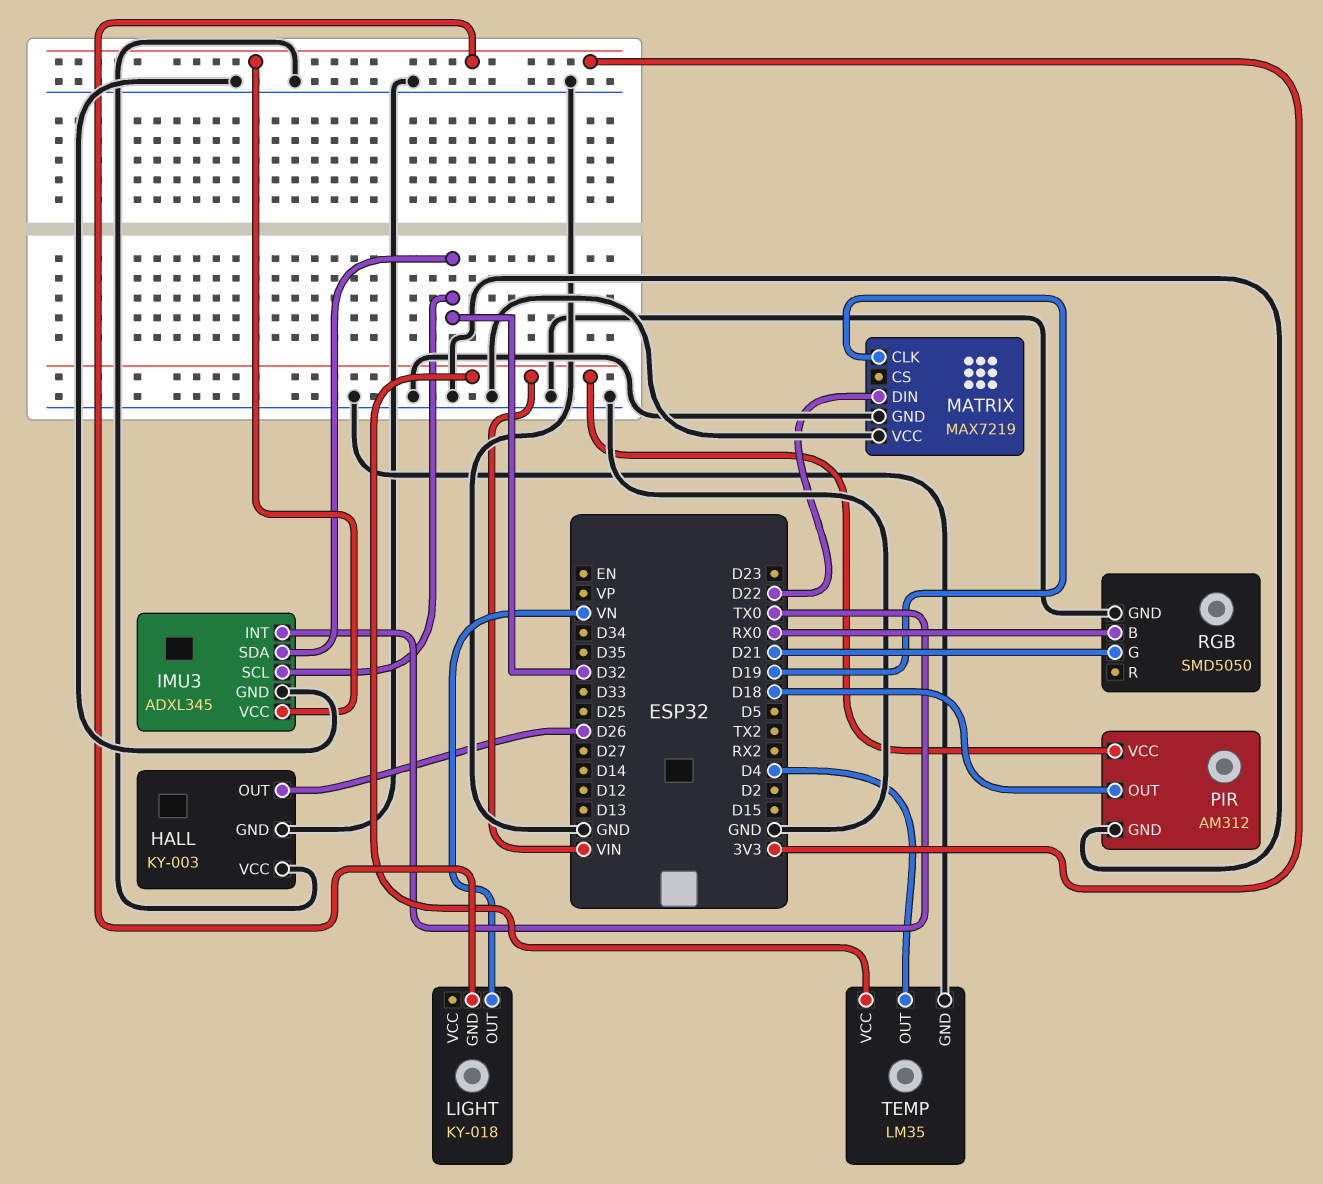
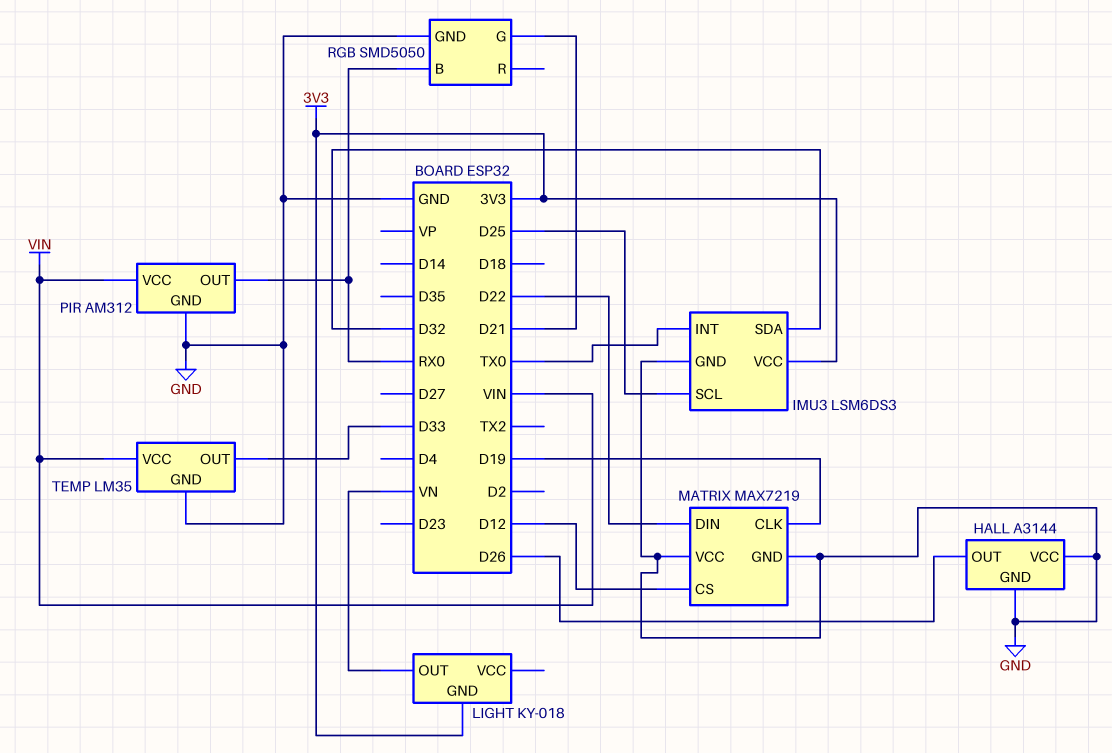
HALL: KY-003 -> A3144
IMU3: ADXL345 -> LSM6DS3
IMU3 pin SCL: D32 -> D25
MATRIX pin CS: none -> D12
PIR pin OUT: D18 -> RX0
TEMP pin OUT: D4 -> D33

